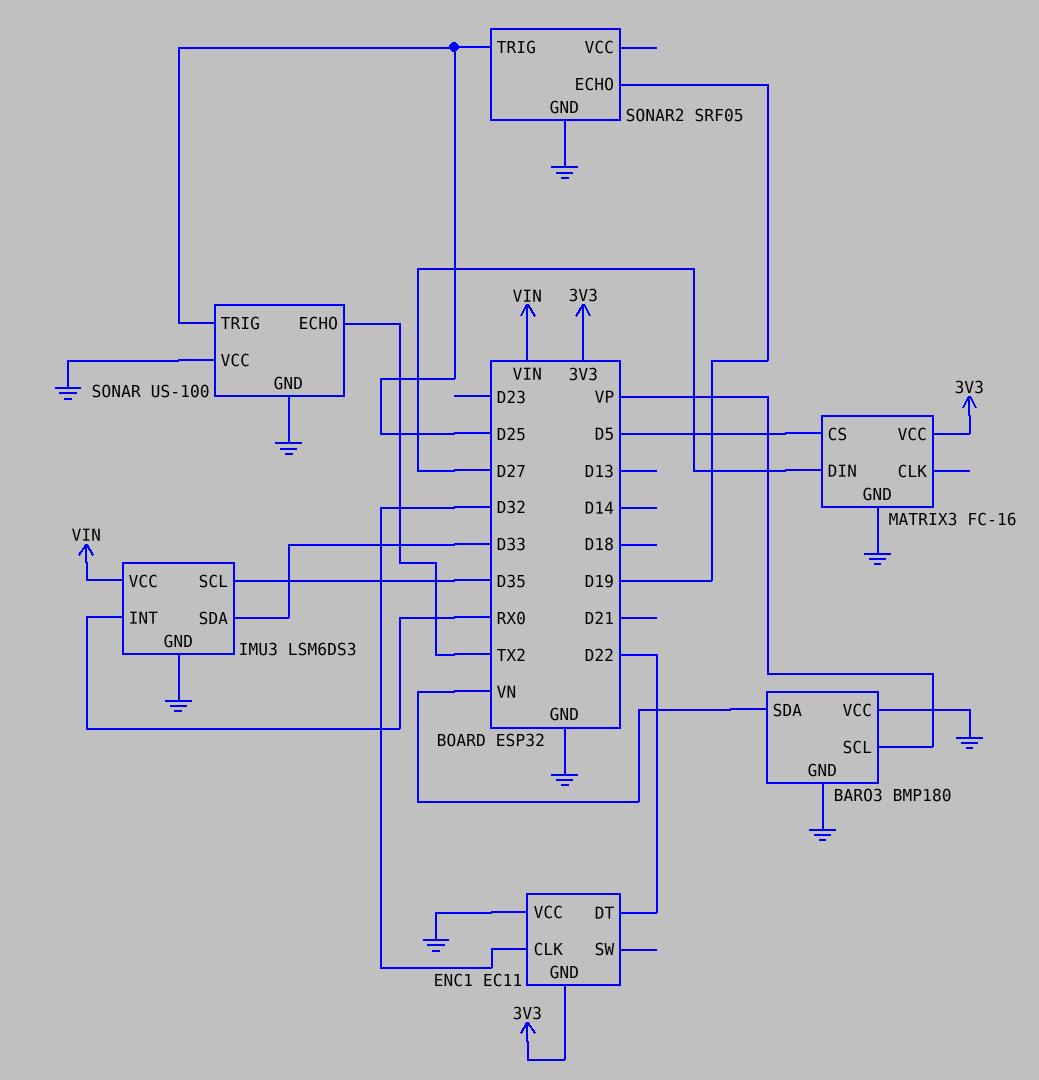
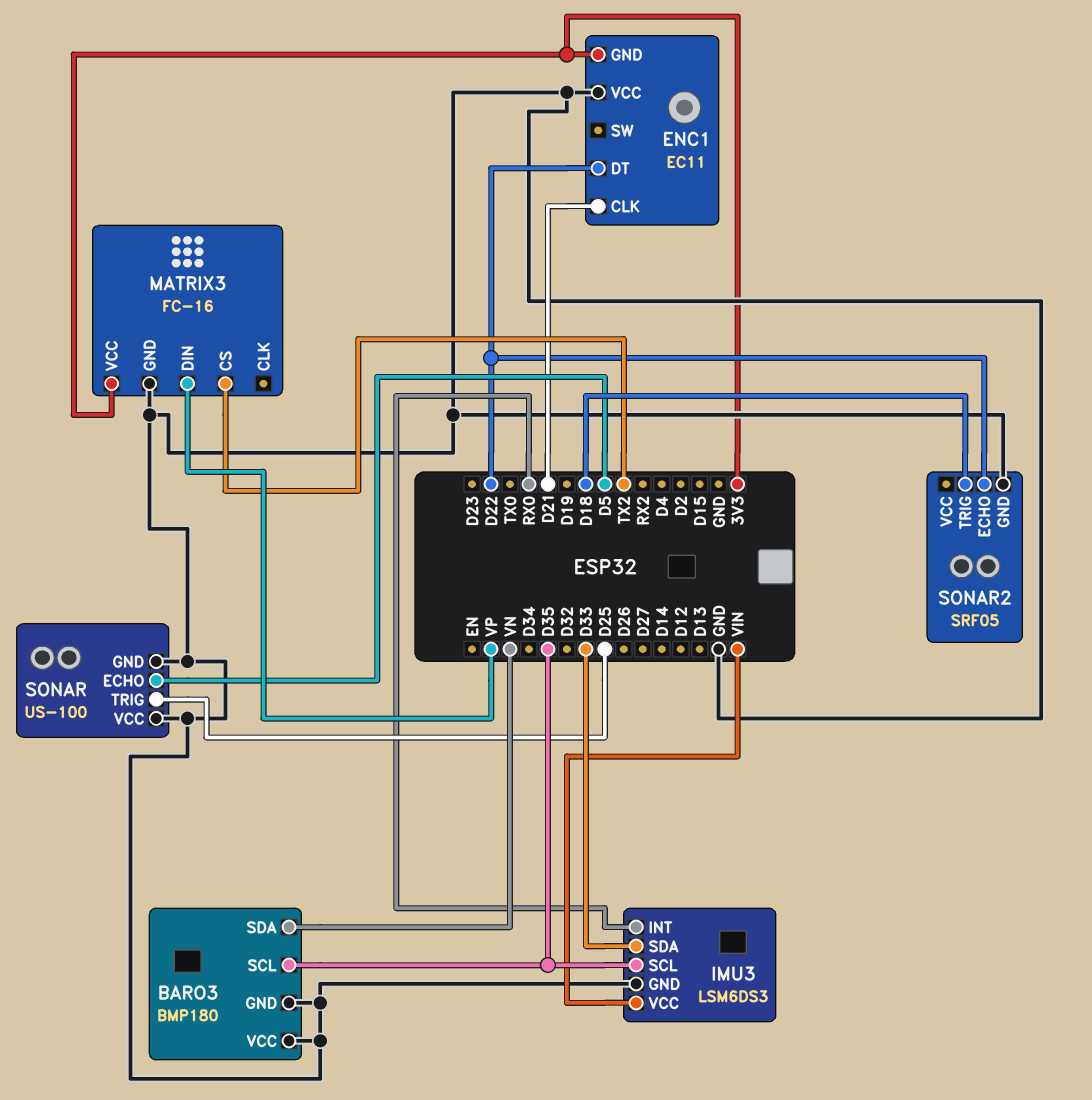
BARO3 pin SCL: VP -> D35
ENC1 pin CLK: D32 -> D21
MATRIX3 pin CS: D5 -> TX2
MATRIX3 pin DIN: D27 -> VP
SONAR pin ECHO: TX2 -> D5
SONAR2 pin ECHO: D19 -> D22
SONAR2 pin TRIG: D25 -> D18

